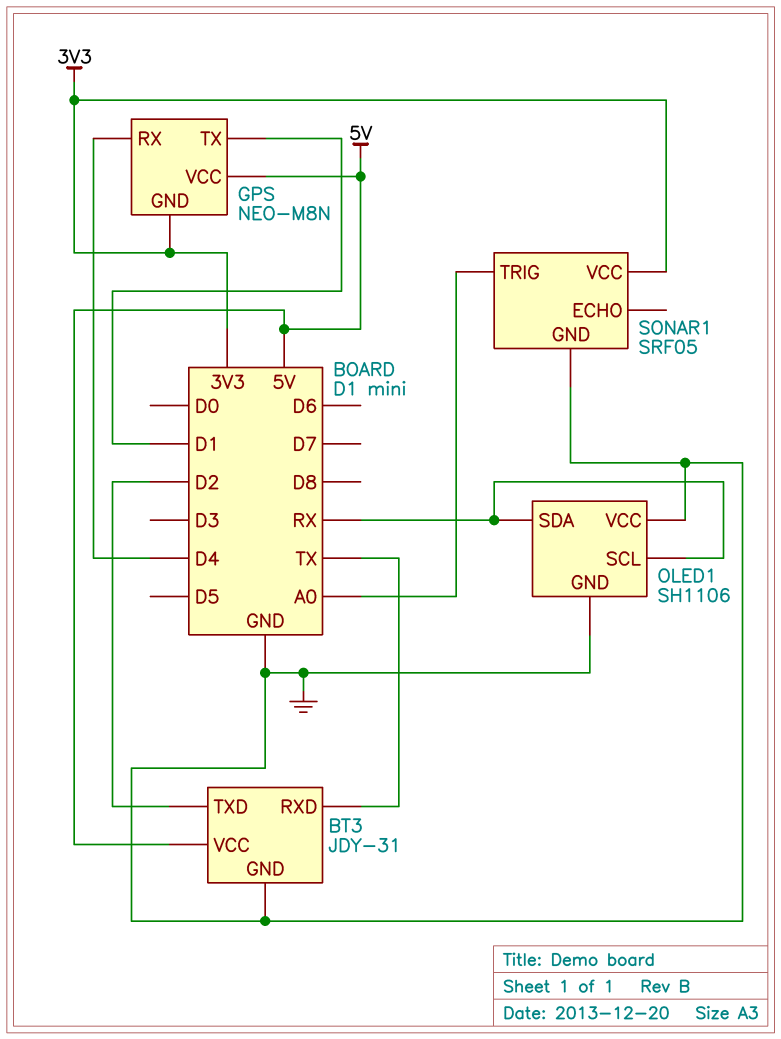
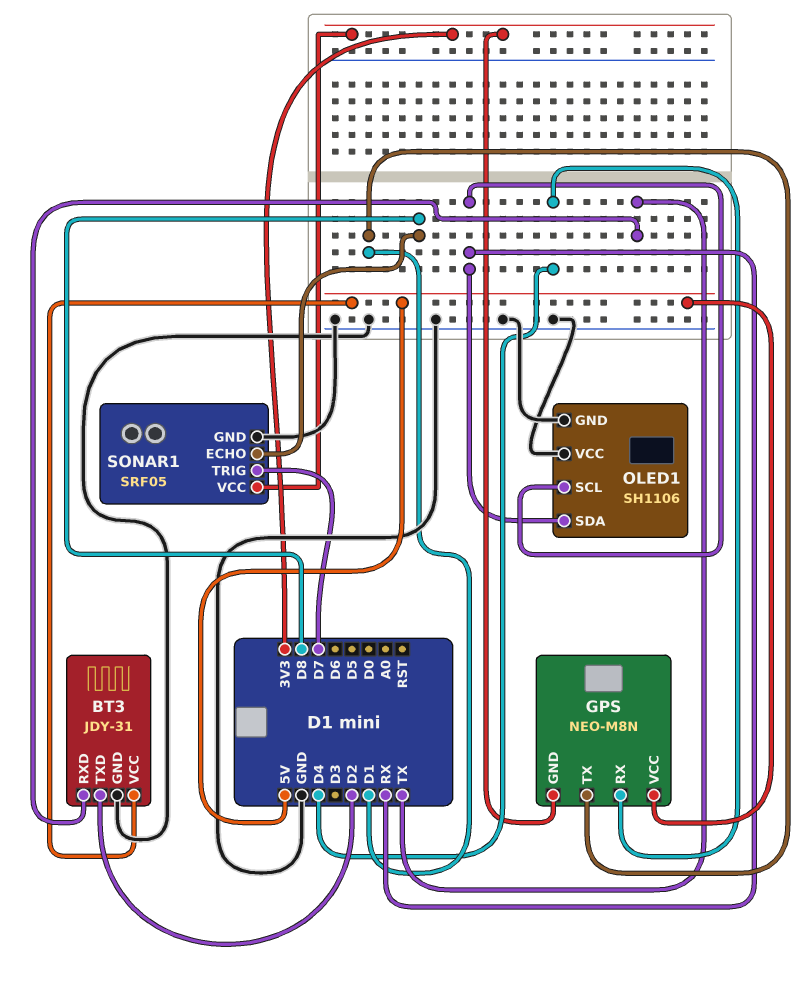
SONAR1 pin ECHO: none -> D8
SONAR1 pin TRIG: A0 -> D7

